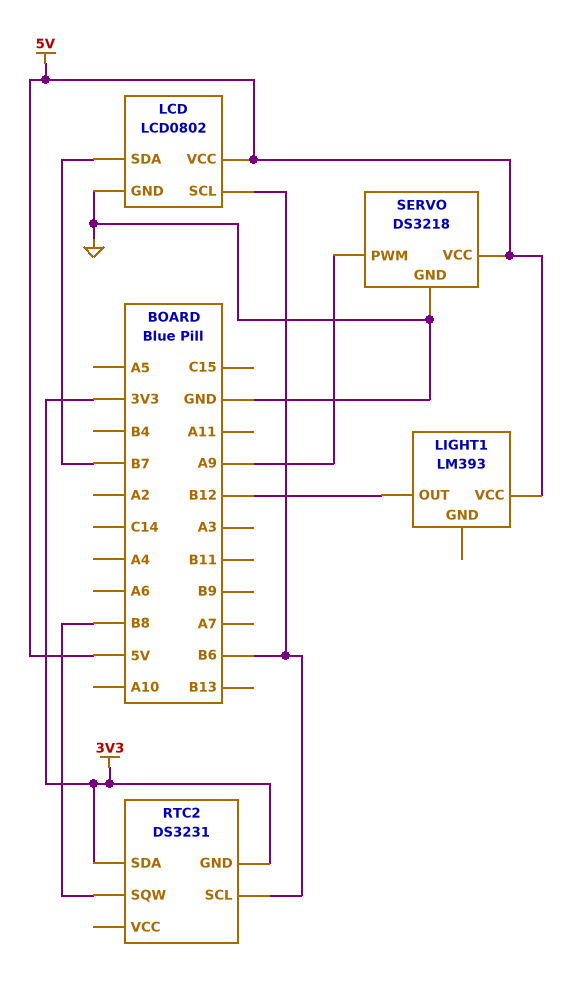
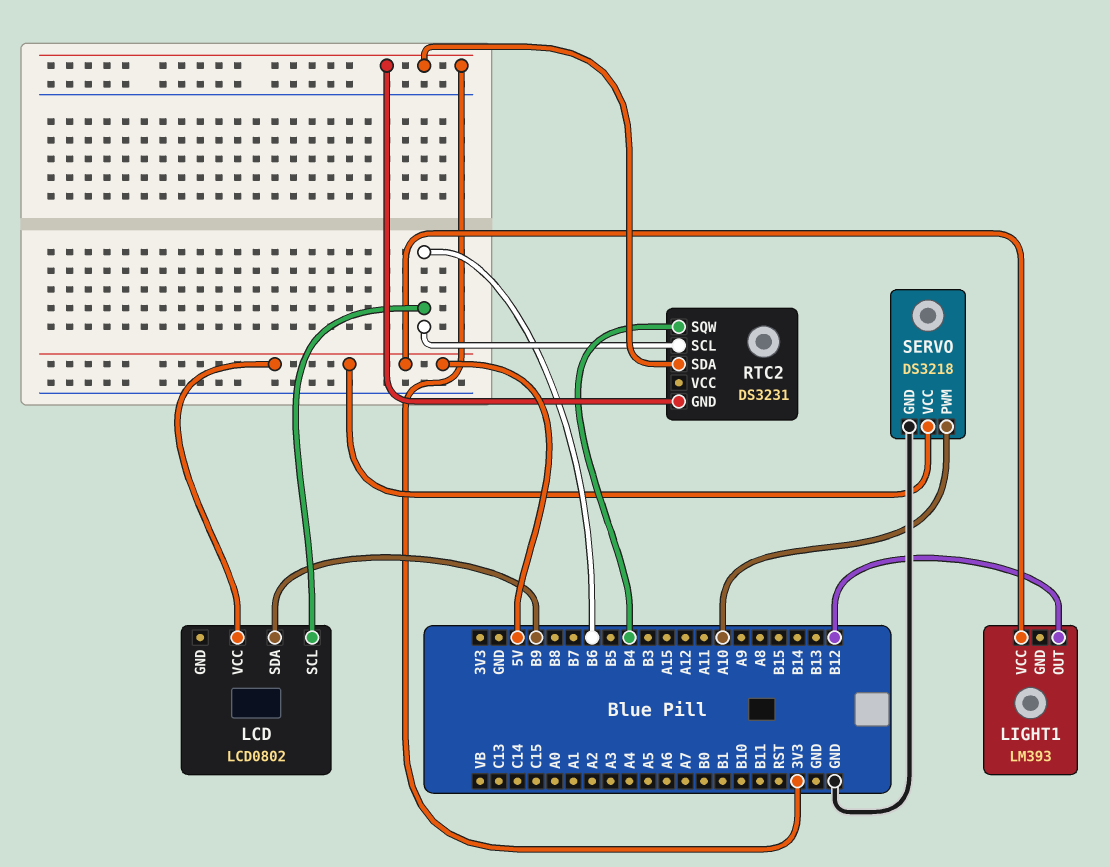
LCD pin GND: GND -> none
LCD pin SDA: B7 -> B9
RTC2 pin SQW: B8 -> B4
SERVO pin PWM: A9 -> A10

